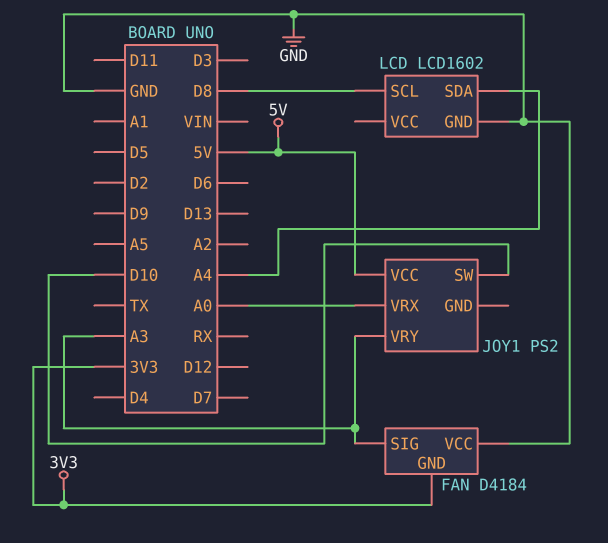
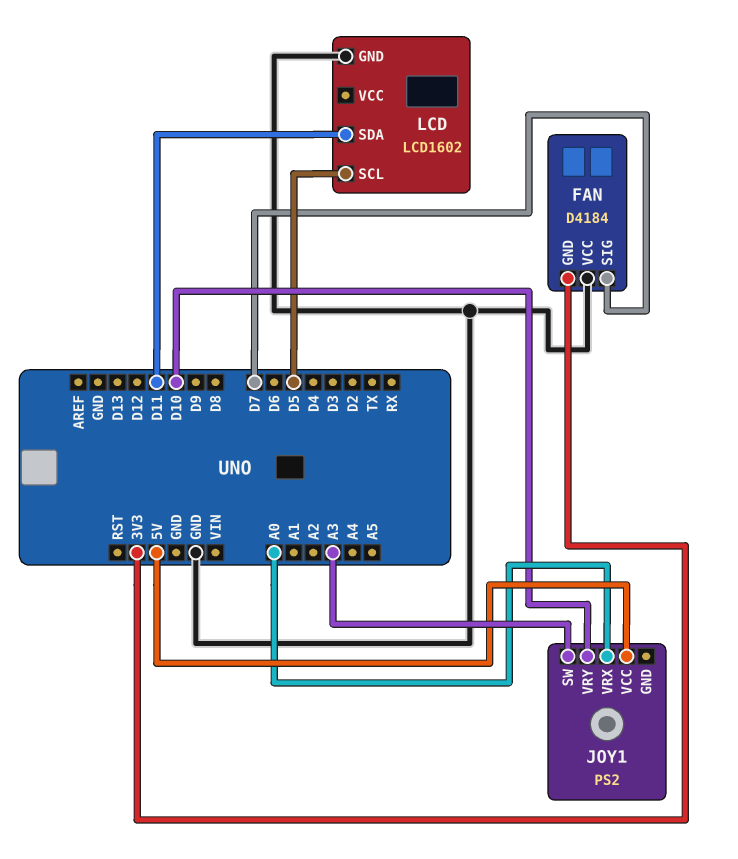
FAN pin SIG: A3 -> D7
JOY1 pin SW: D10 -> A3
JOY1 pin VRY: A3 -> D10
LCD pin SCL: D8 -> D5
LCD pin SDA: A4 -> D11

